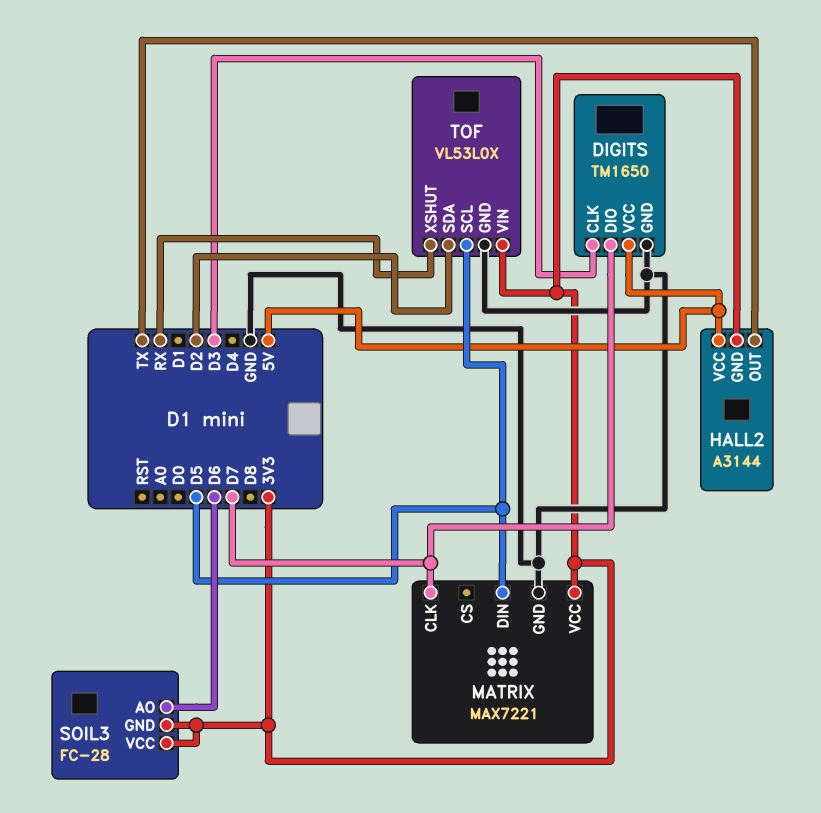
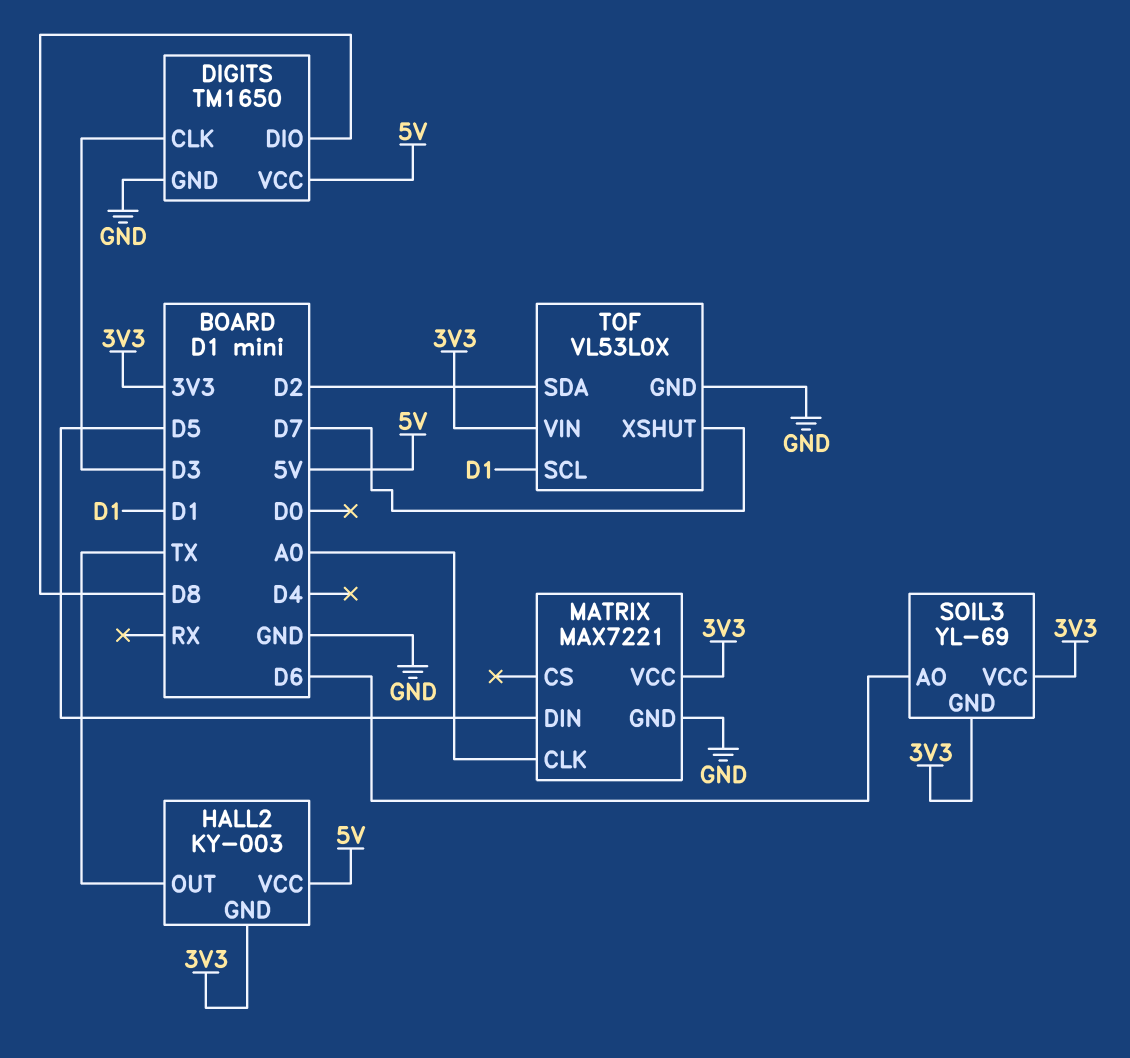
DIGITS pin DIO: D7 -> D8
HALL2: A3144 -> KY-003
MATRIX pin CLK: D7 -> A0
SOIL3: FC-28 -> YL-69
TOF pin SCL: D5 -> D1
TOF pin XSHUT: RX -> D7

